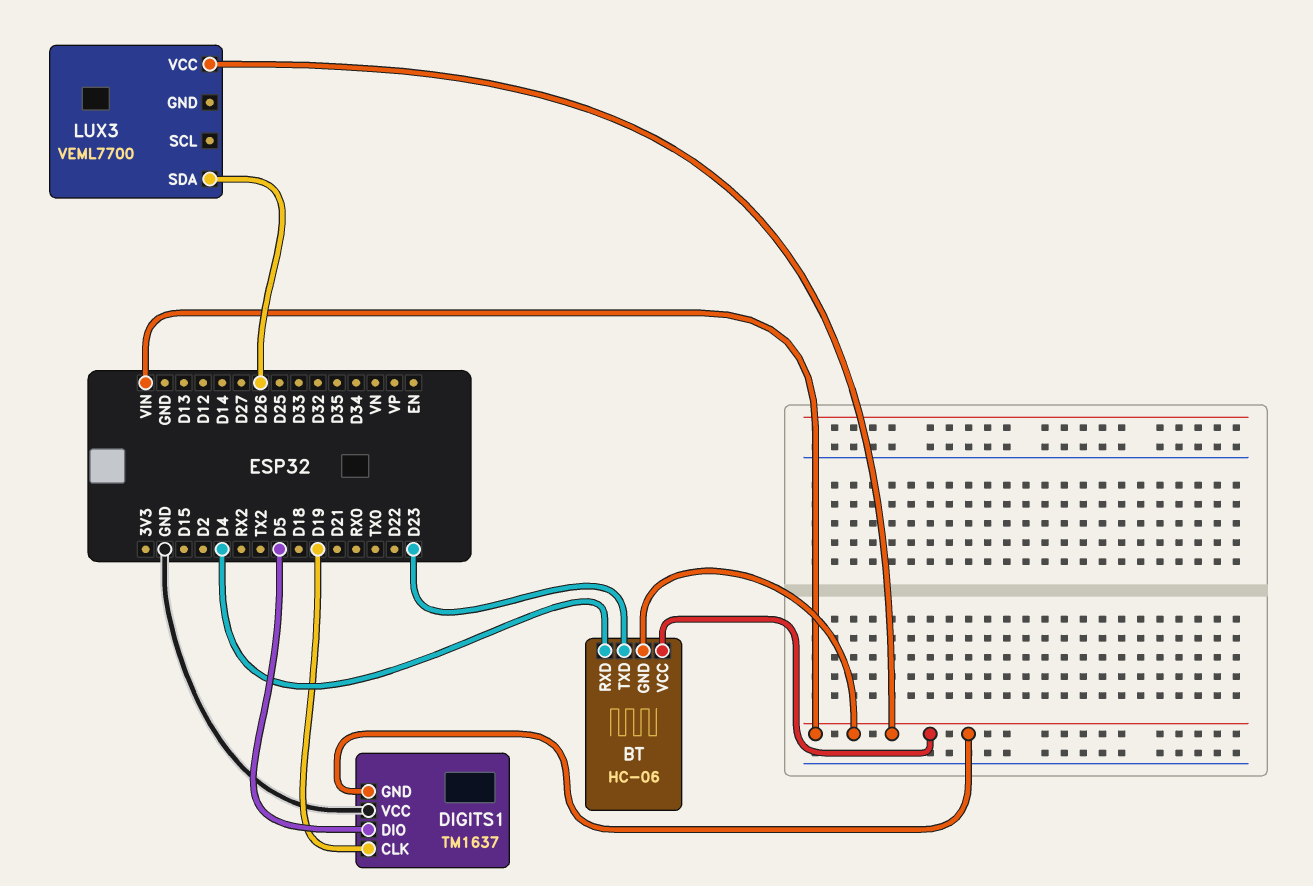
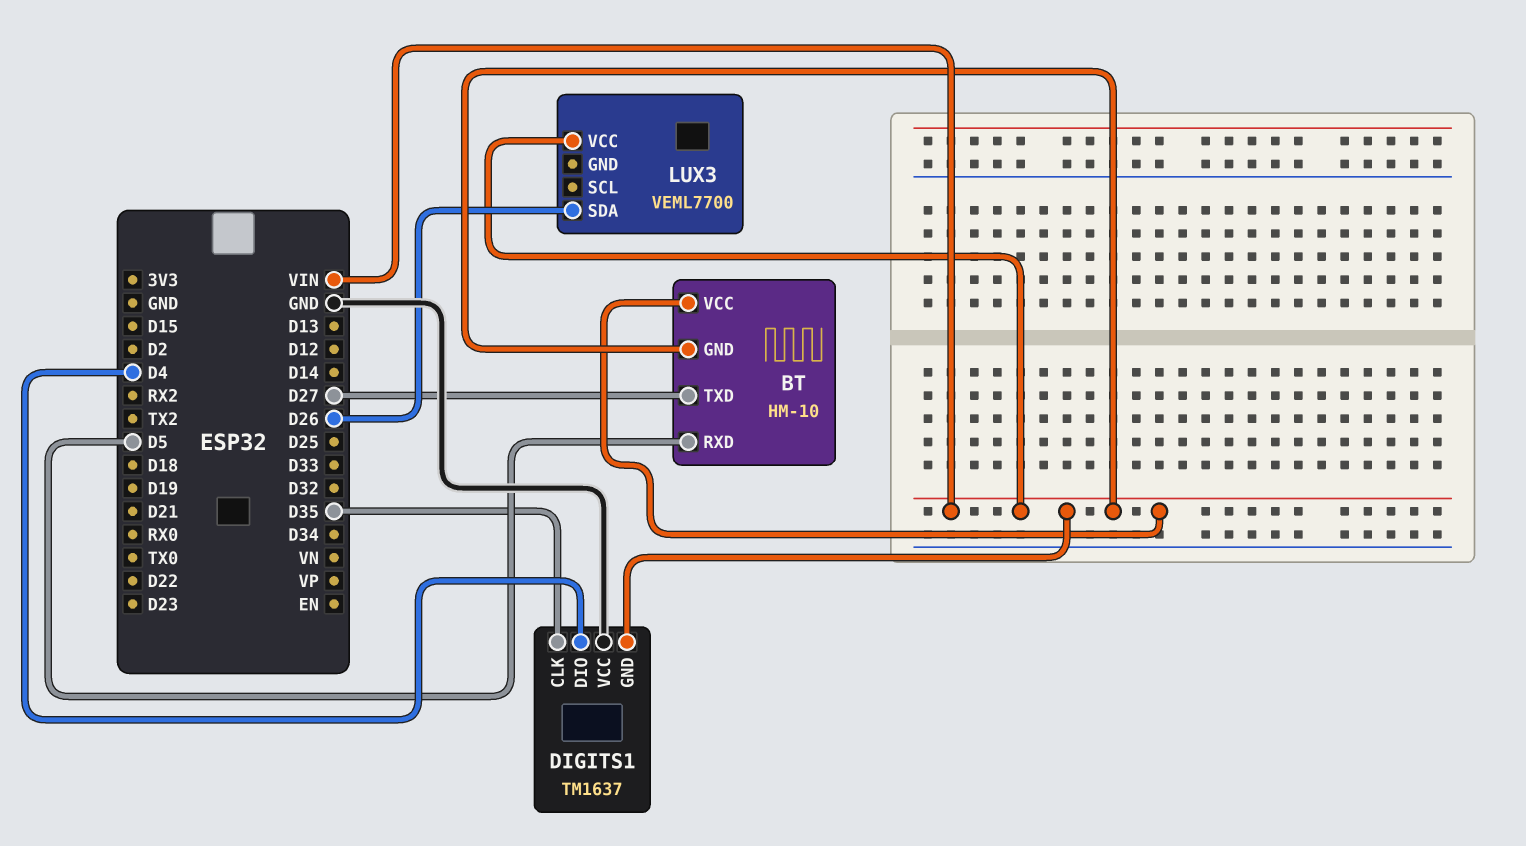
BT: HC-06 -> HM-10
BT pin RXD: D4 -> D5
BT pin TXD: D23 -> D27
DIGITS1 pin CLK: D19 -> D35
DIGITS1 pin DIO: D5 -> D4

